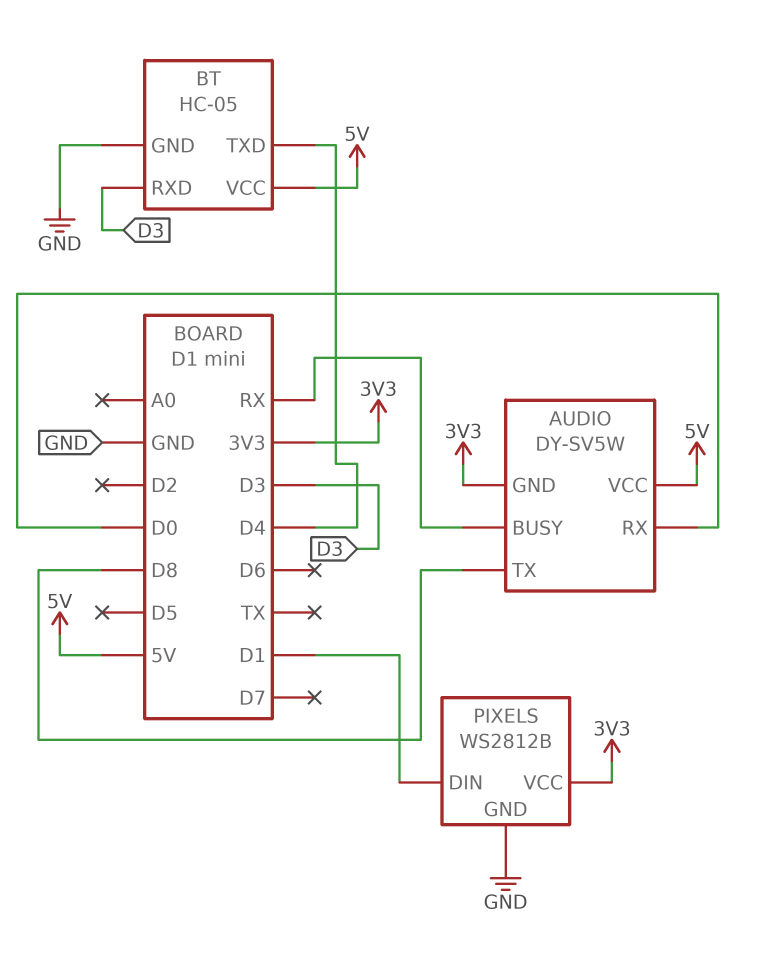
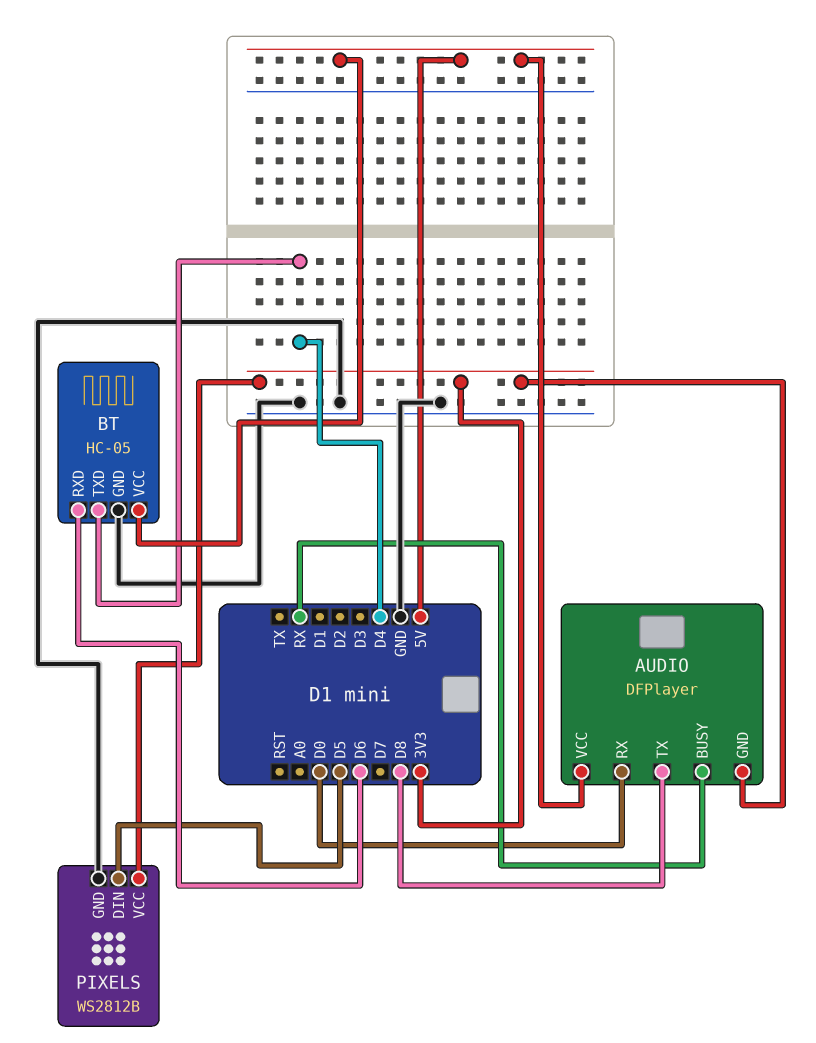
AUDIO: DY-SV5W -> DFPlayer
BT pin RXD: D3 -> D6
PIXELS pin DIN: D1 -> D5

